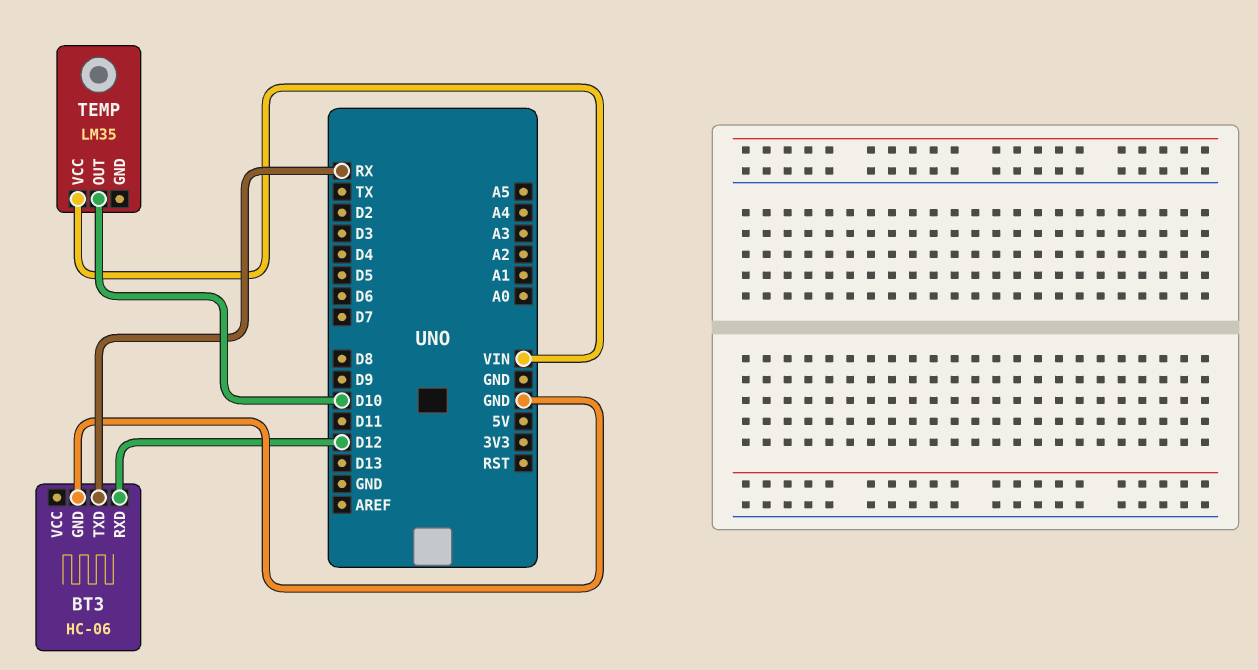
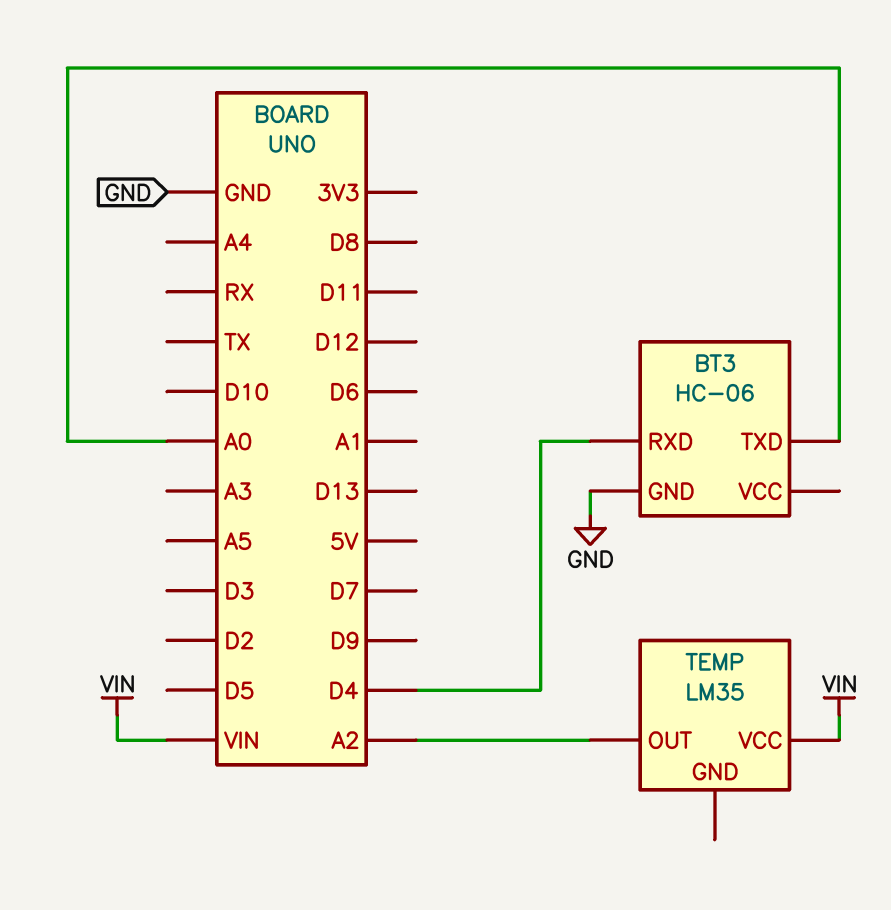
BT3 pin RXD: D12 -> D4
BT3 pin TXD: RX -> A0
TEMP pin OUT: D10 -> A2

